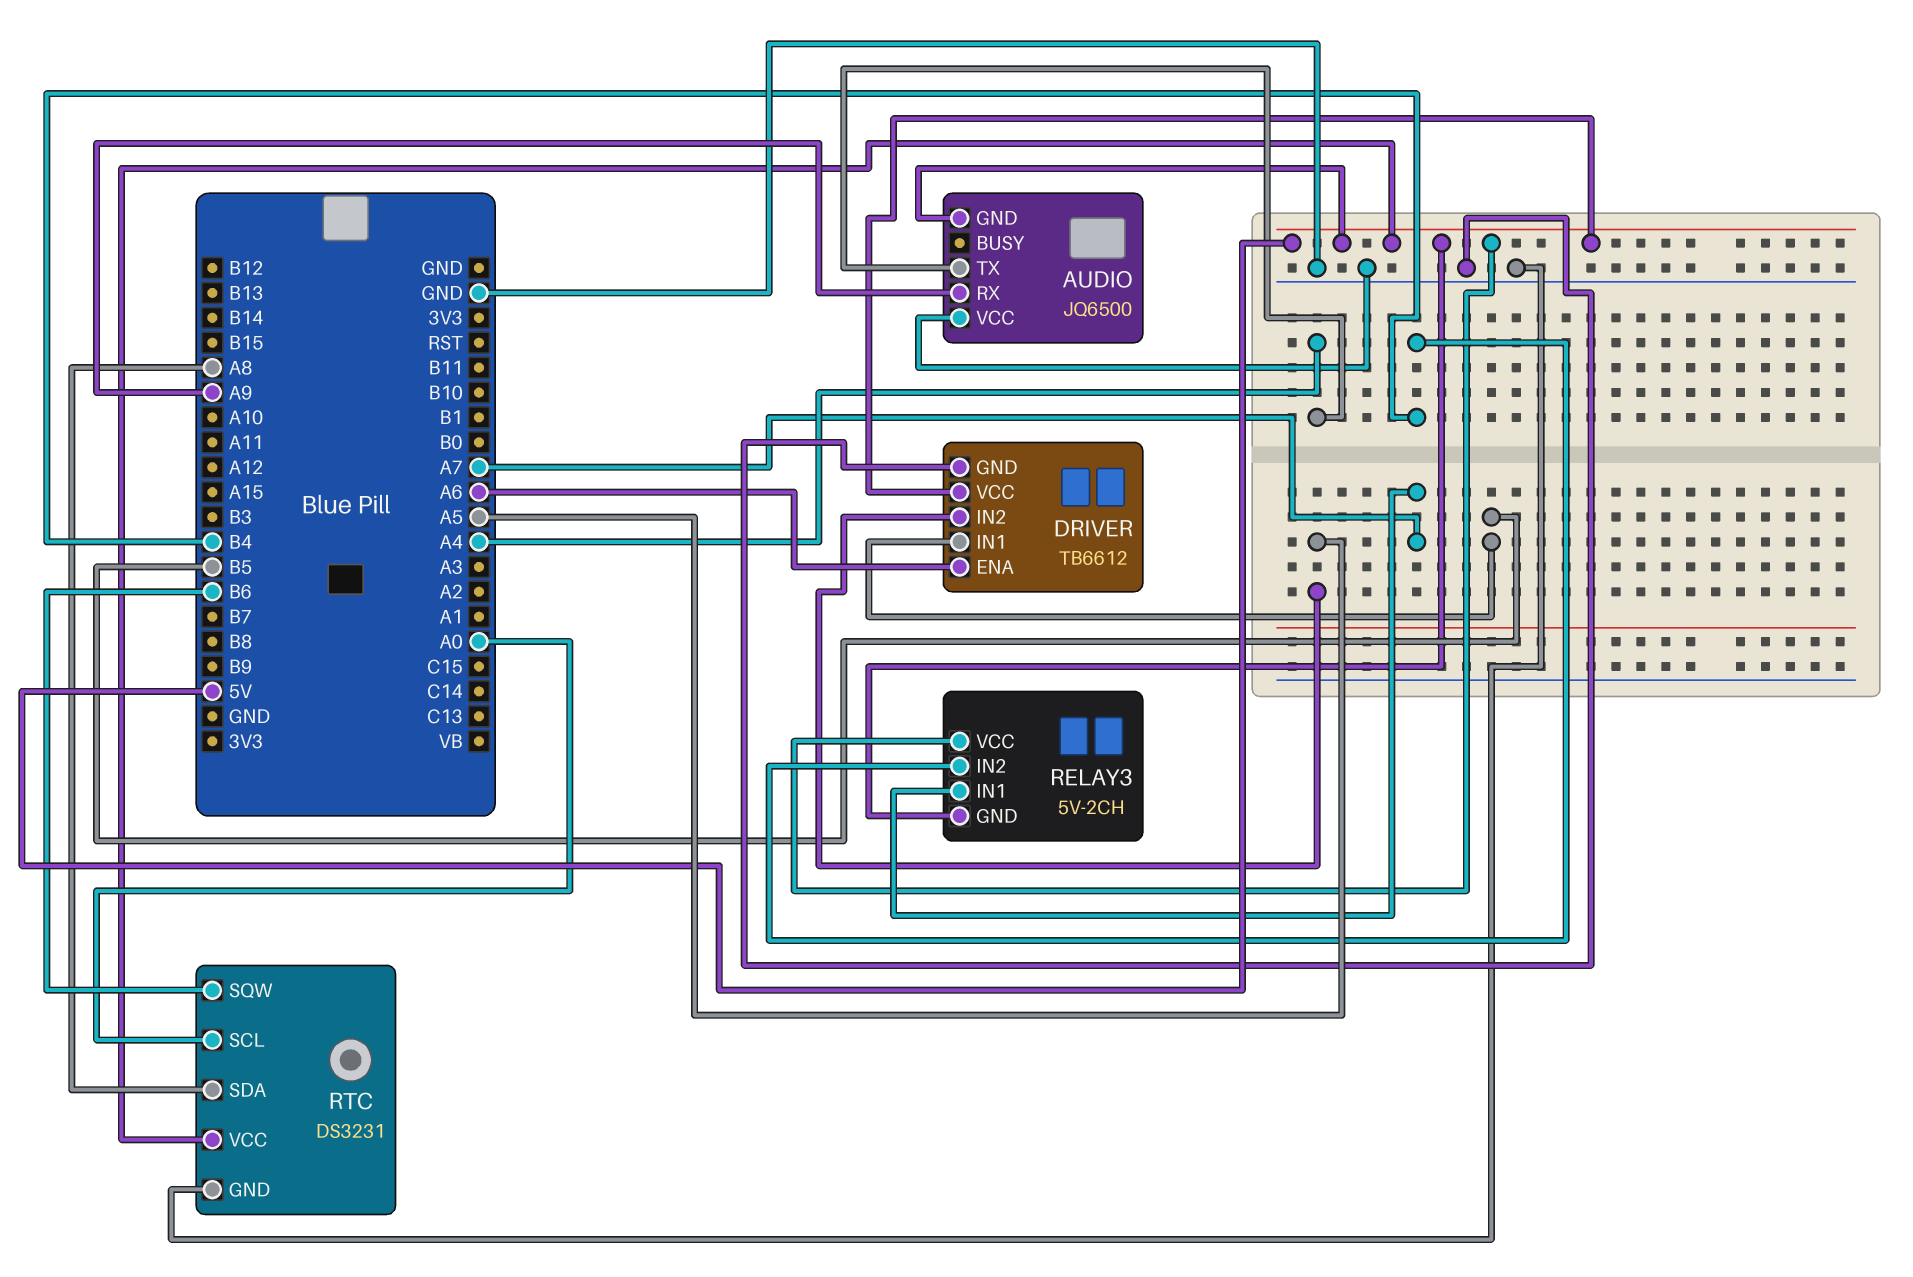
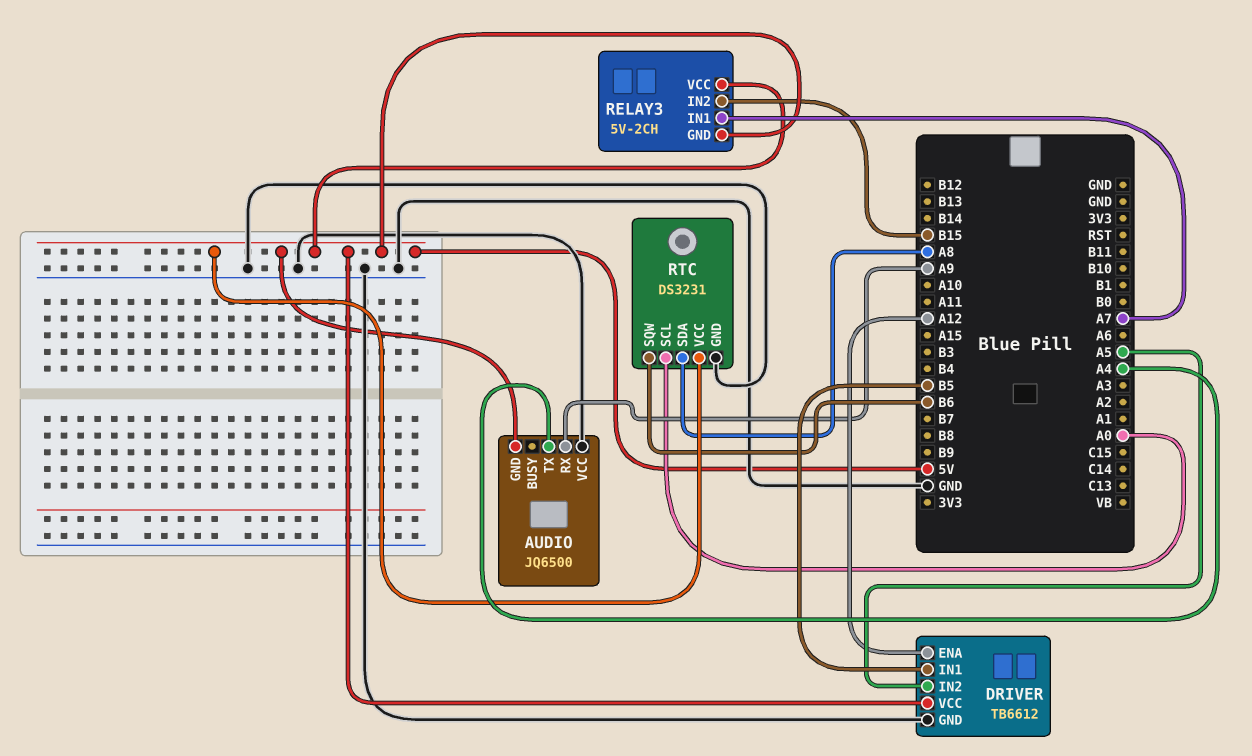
DRIVER pin ENA: A6 -> A12
RELAY3 pin IN2: B4 -> B15

